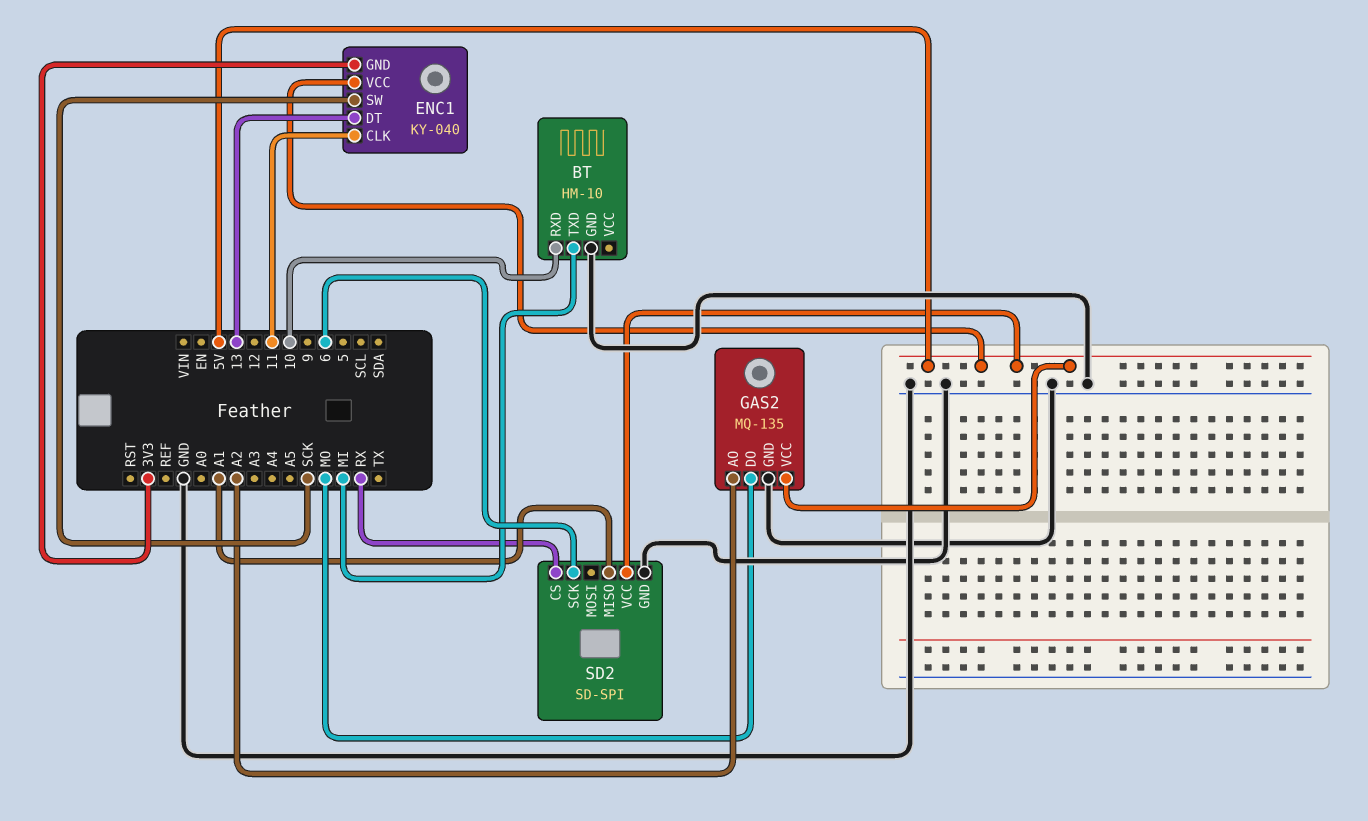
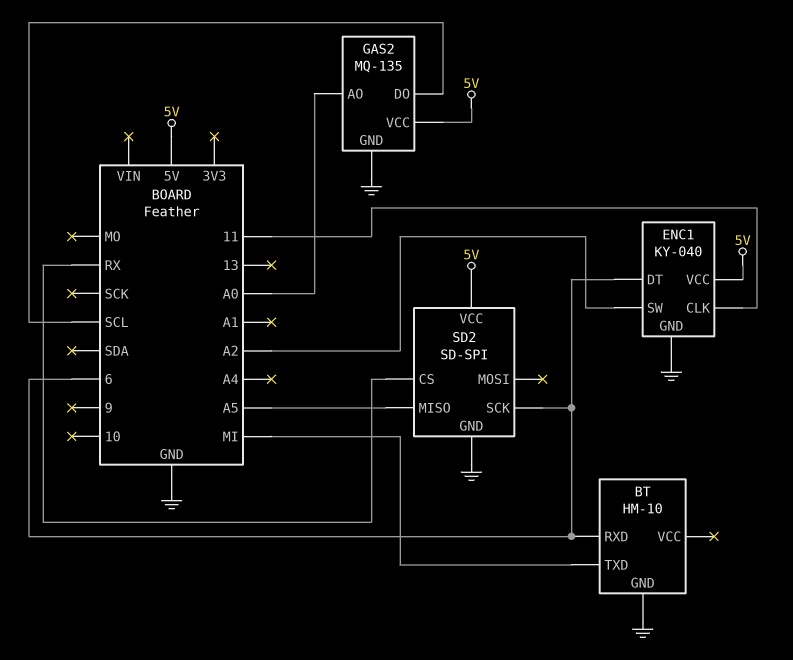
BT pin RXD: 10 -> 6
ENC1 pin DT: 13 -> 6
ENC1 pin GND: 3V3 -> GND
ENC1 pin SW: SCK -> A2
GAS2 pin AO: A2 -> A0
GAS2 pin DO: MO -> SCL
SD2 pin MISO: A1 -> A5

